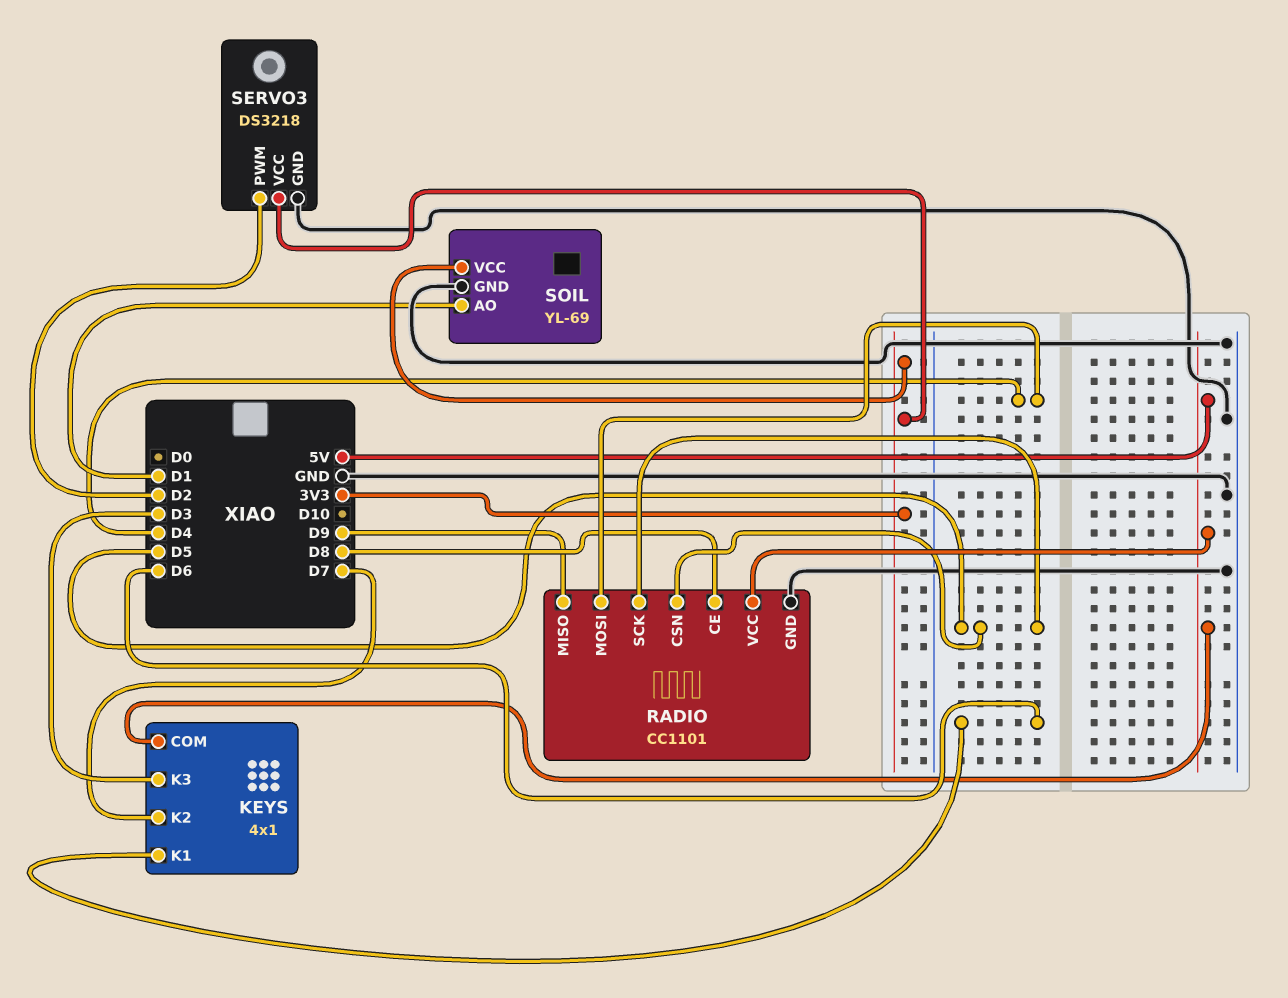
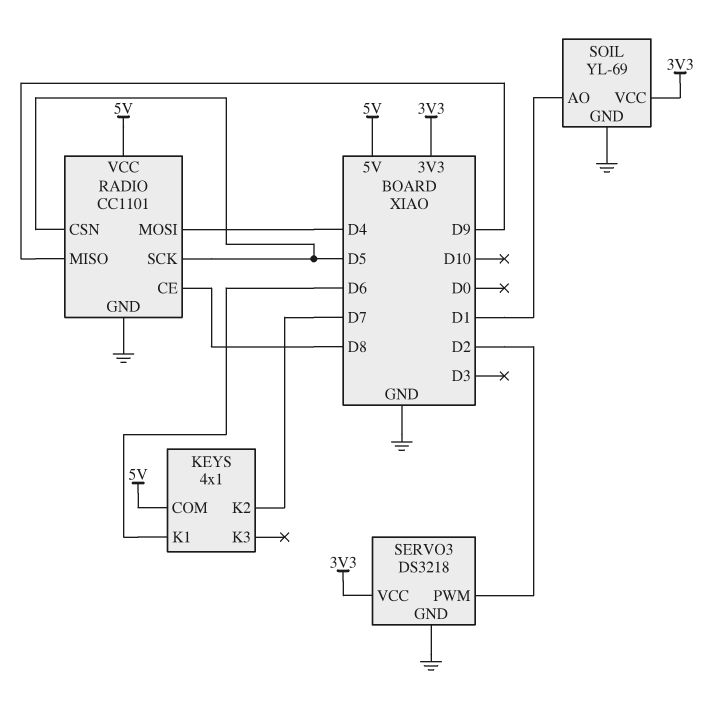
KEYS pin K3: D3 -> none

